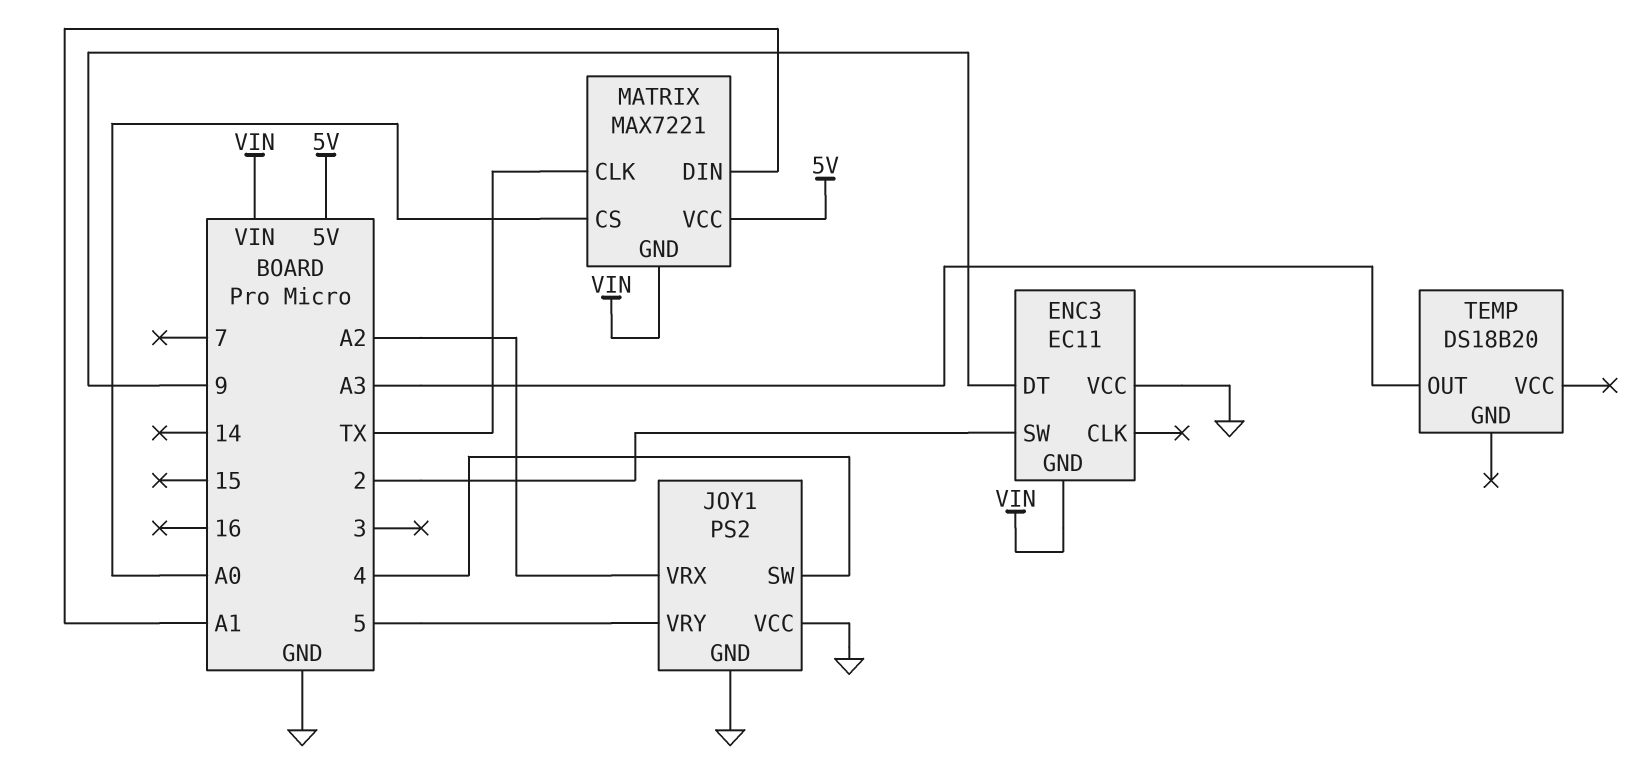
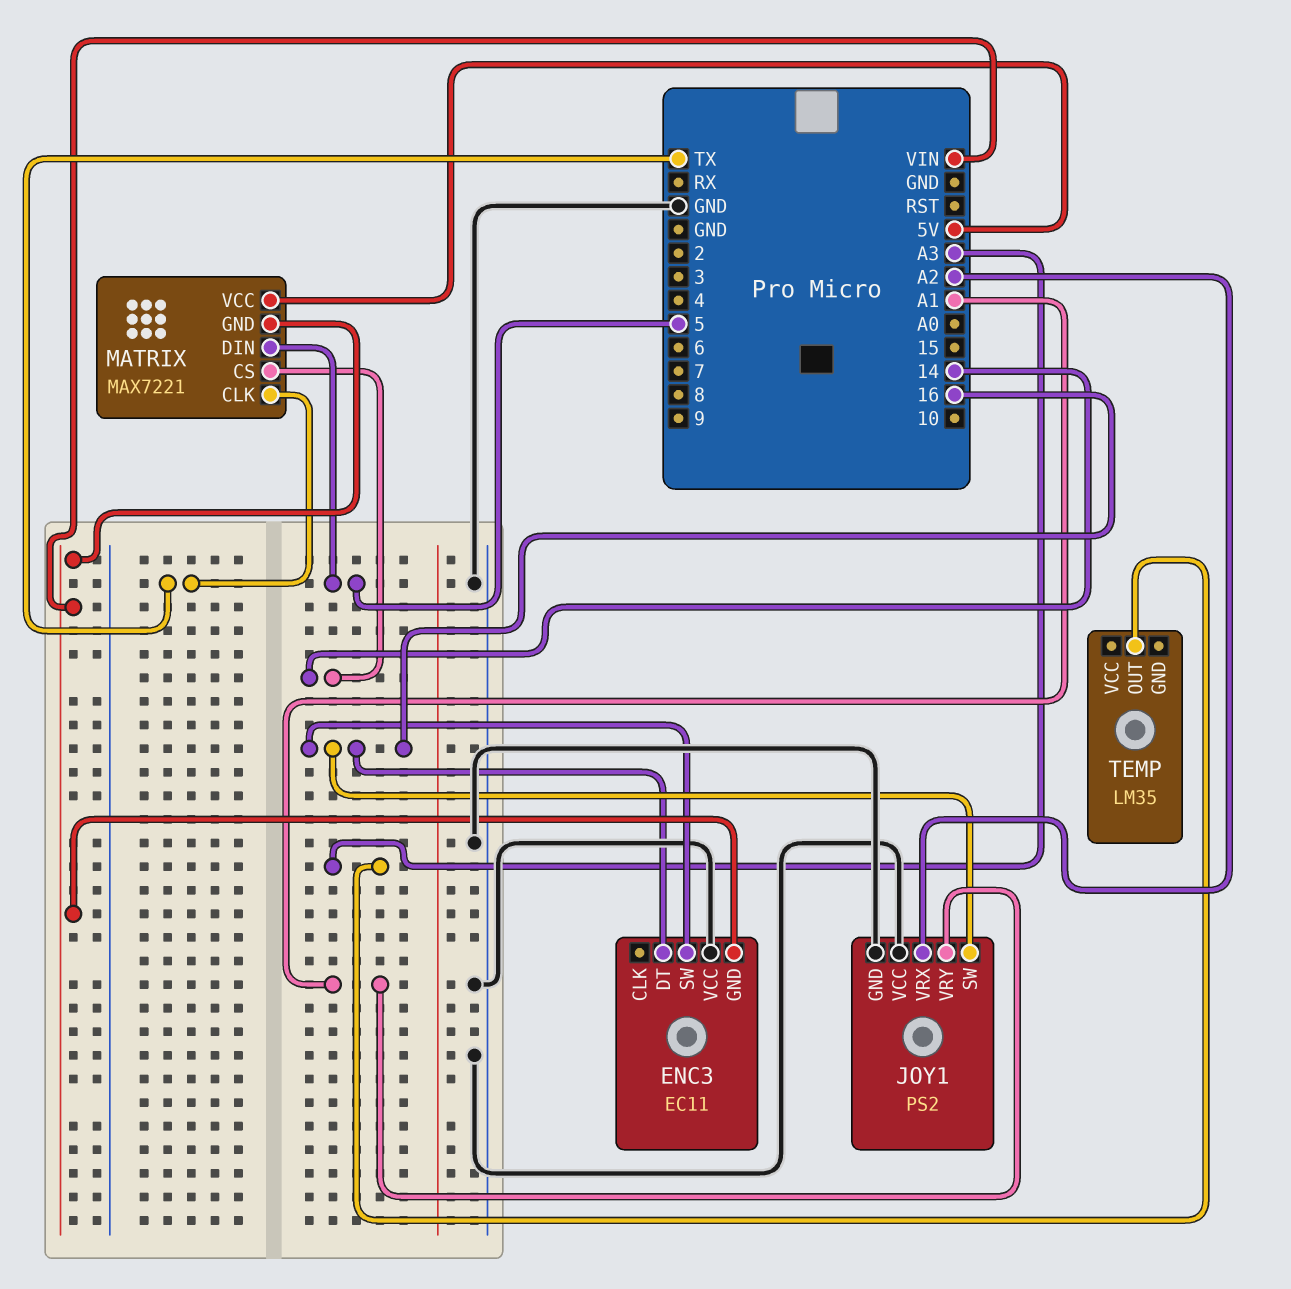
ENC3 pin DT: 9 -> 16
ENC3 pin SW: 2 -> 16
JOY1 pin SW: 4 -> 16
JOY1 pin VRY: 5 -> A1
MATRIX pin CS: A0 -> 14
MATRIX pin DIN: A1 -> 5
TEMP: DS18B20 -> LM35

